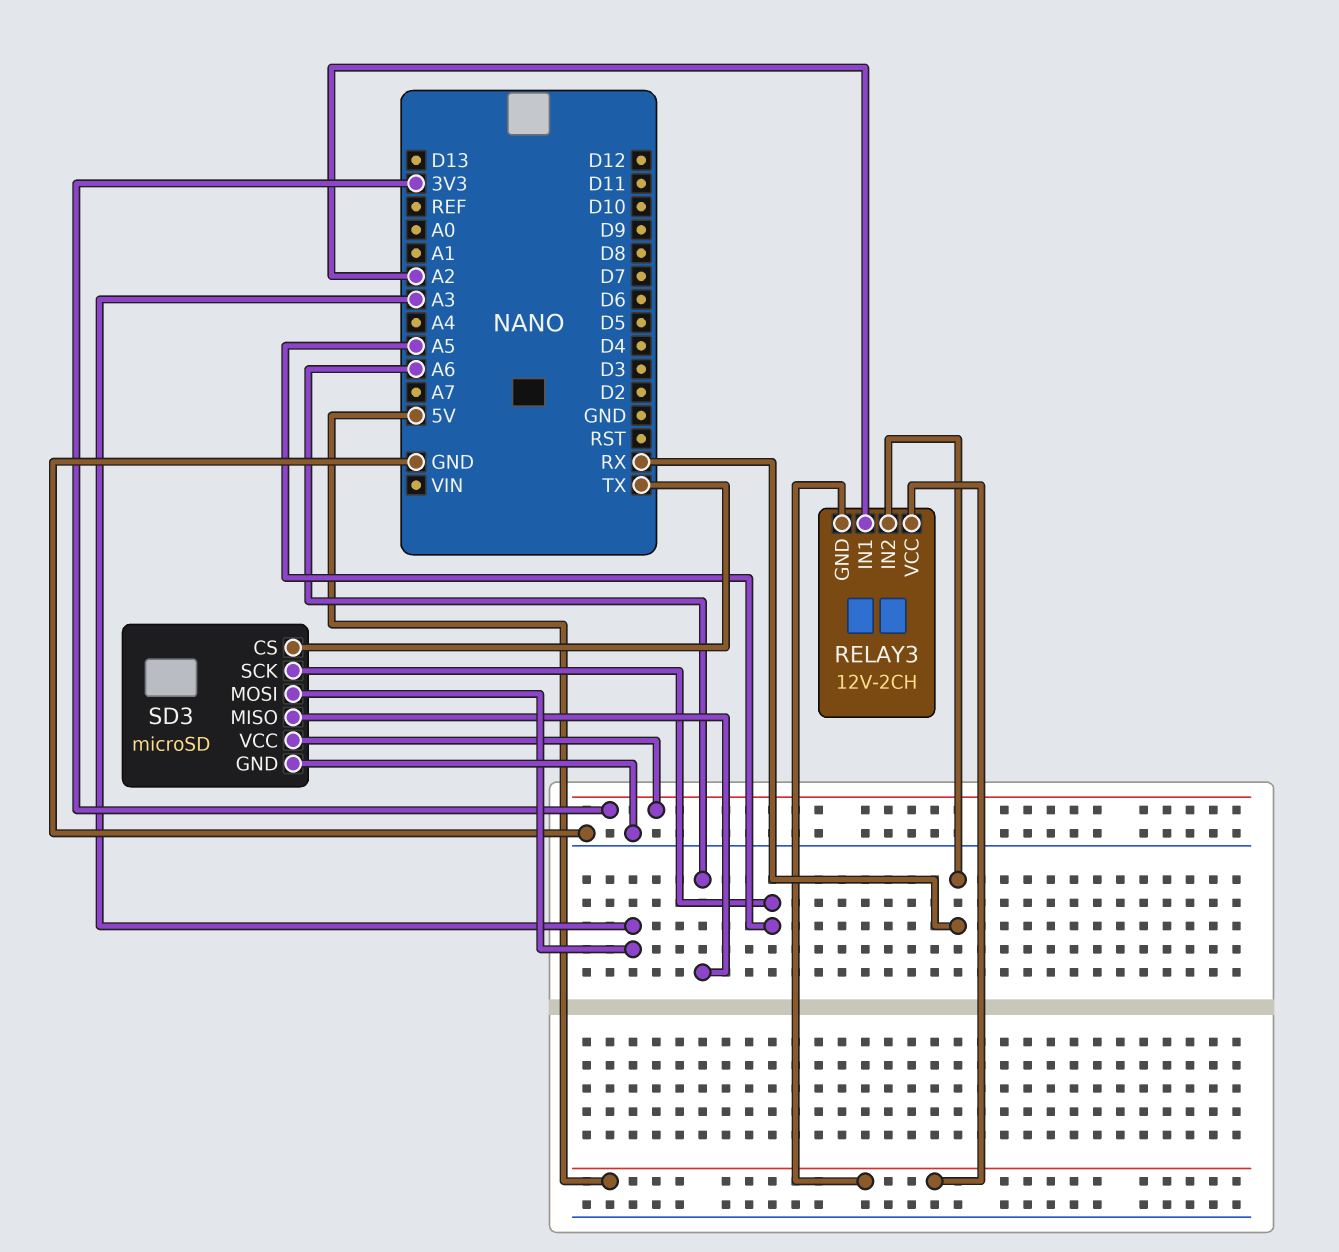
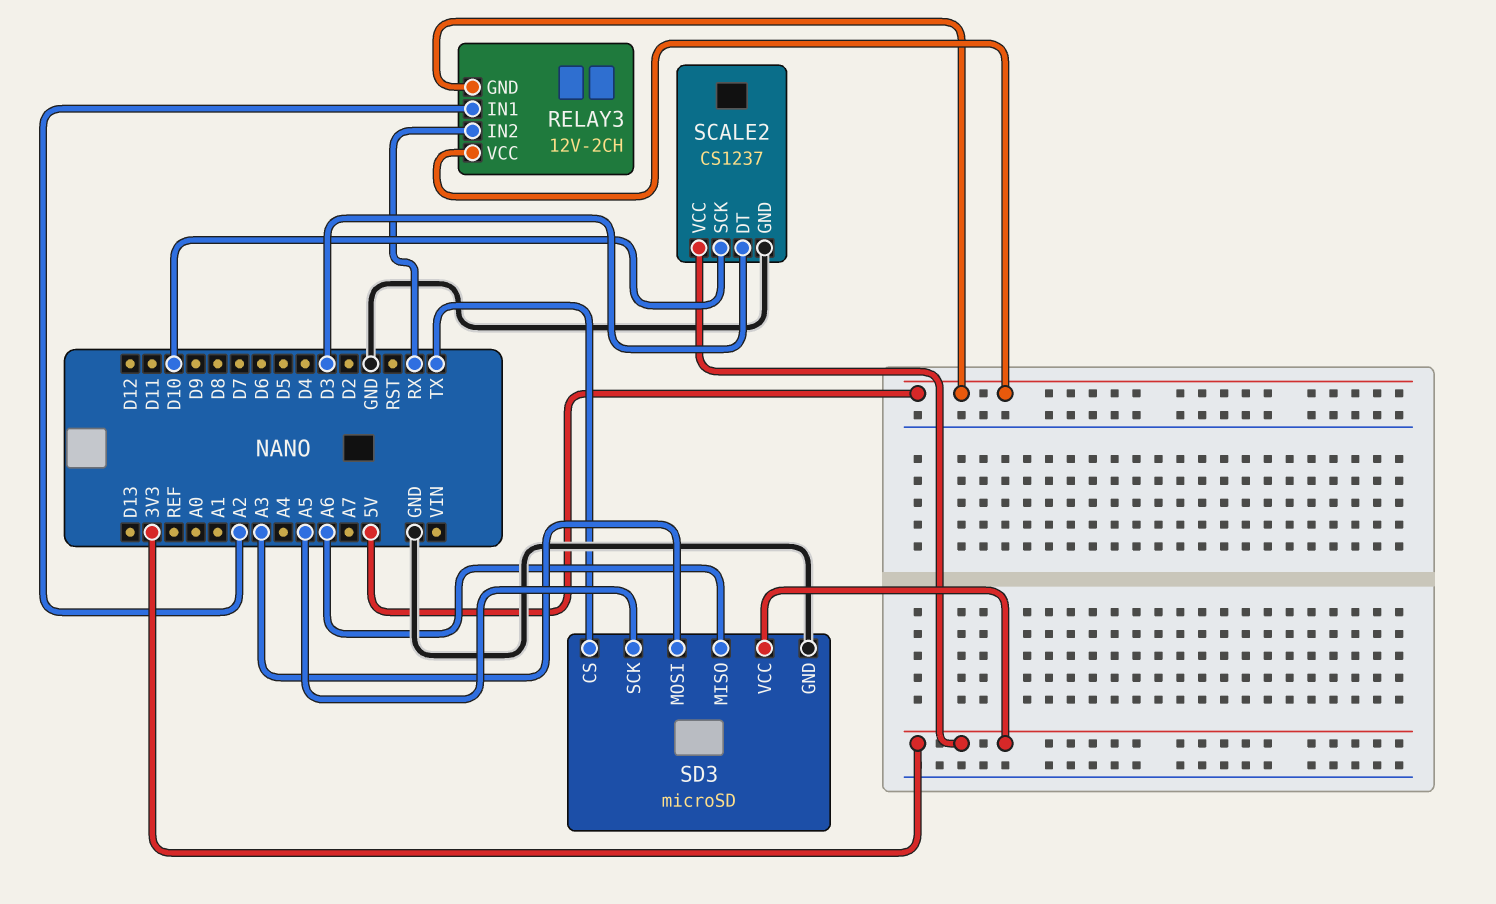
SCALE2: none -> CS1237
SCALE2 pin DT: none -> D3
SCALE2 pin GND: none -> GND
SCALE2 pin SCK: none -> D10
SCALE2 pin VCC: none -> 3V3

